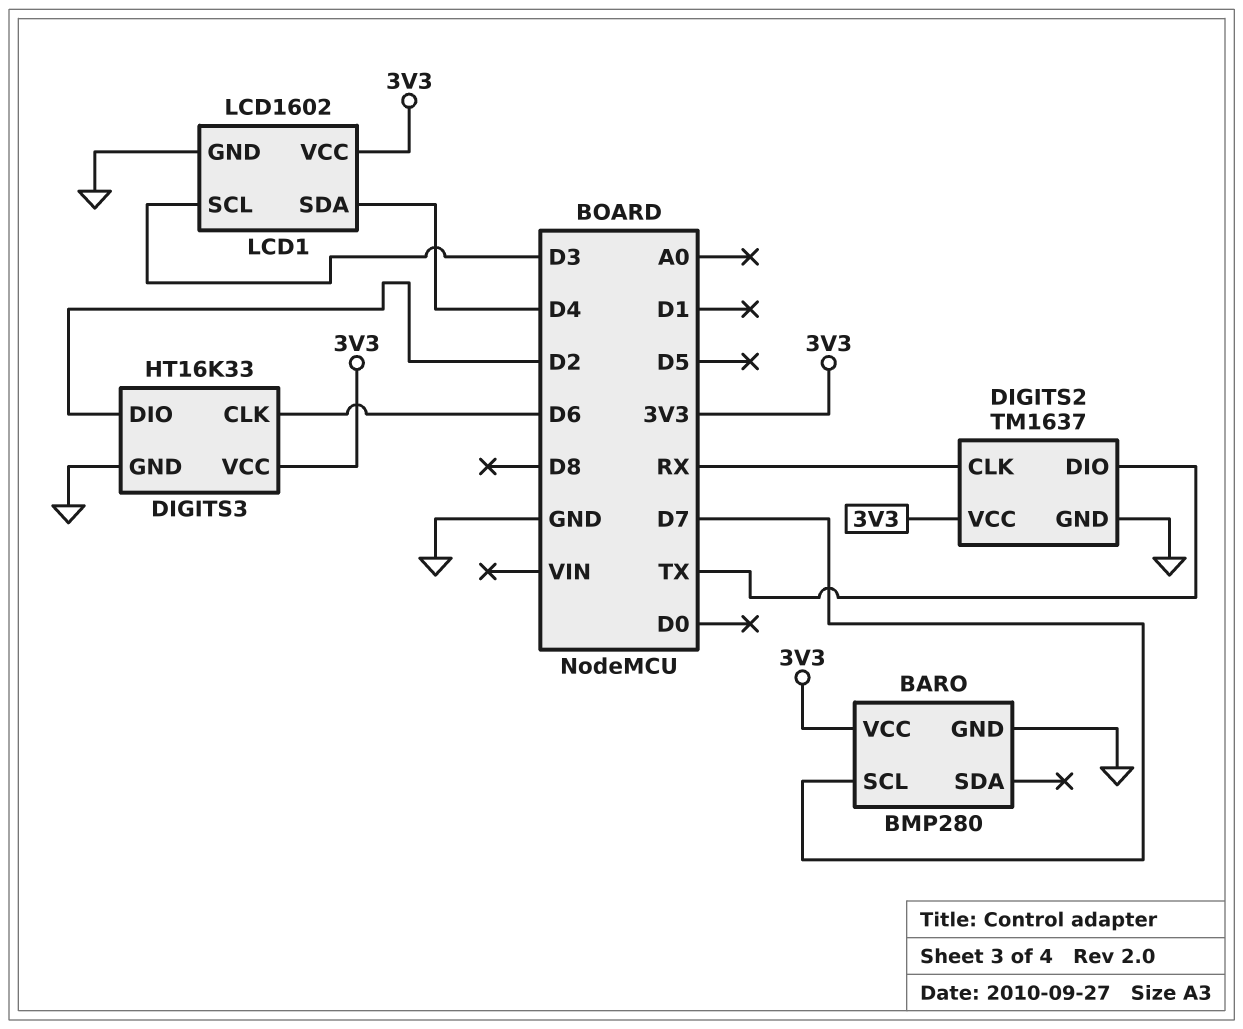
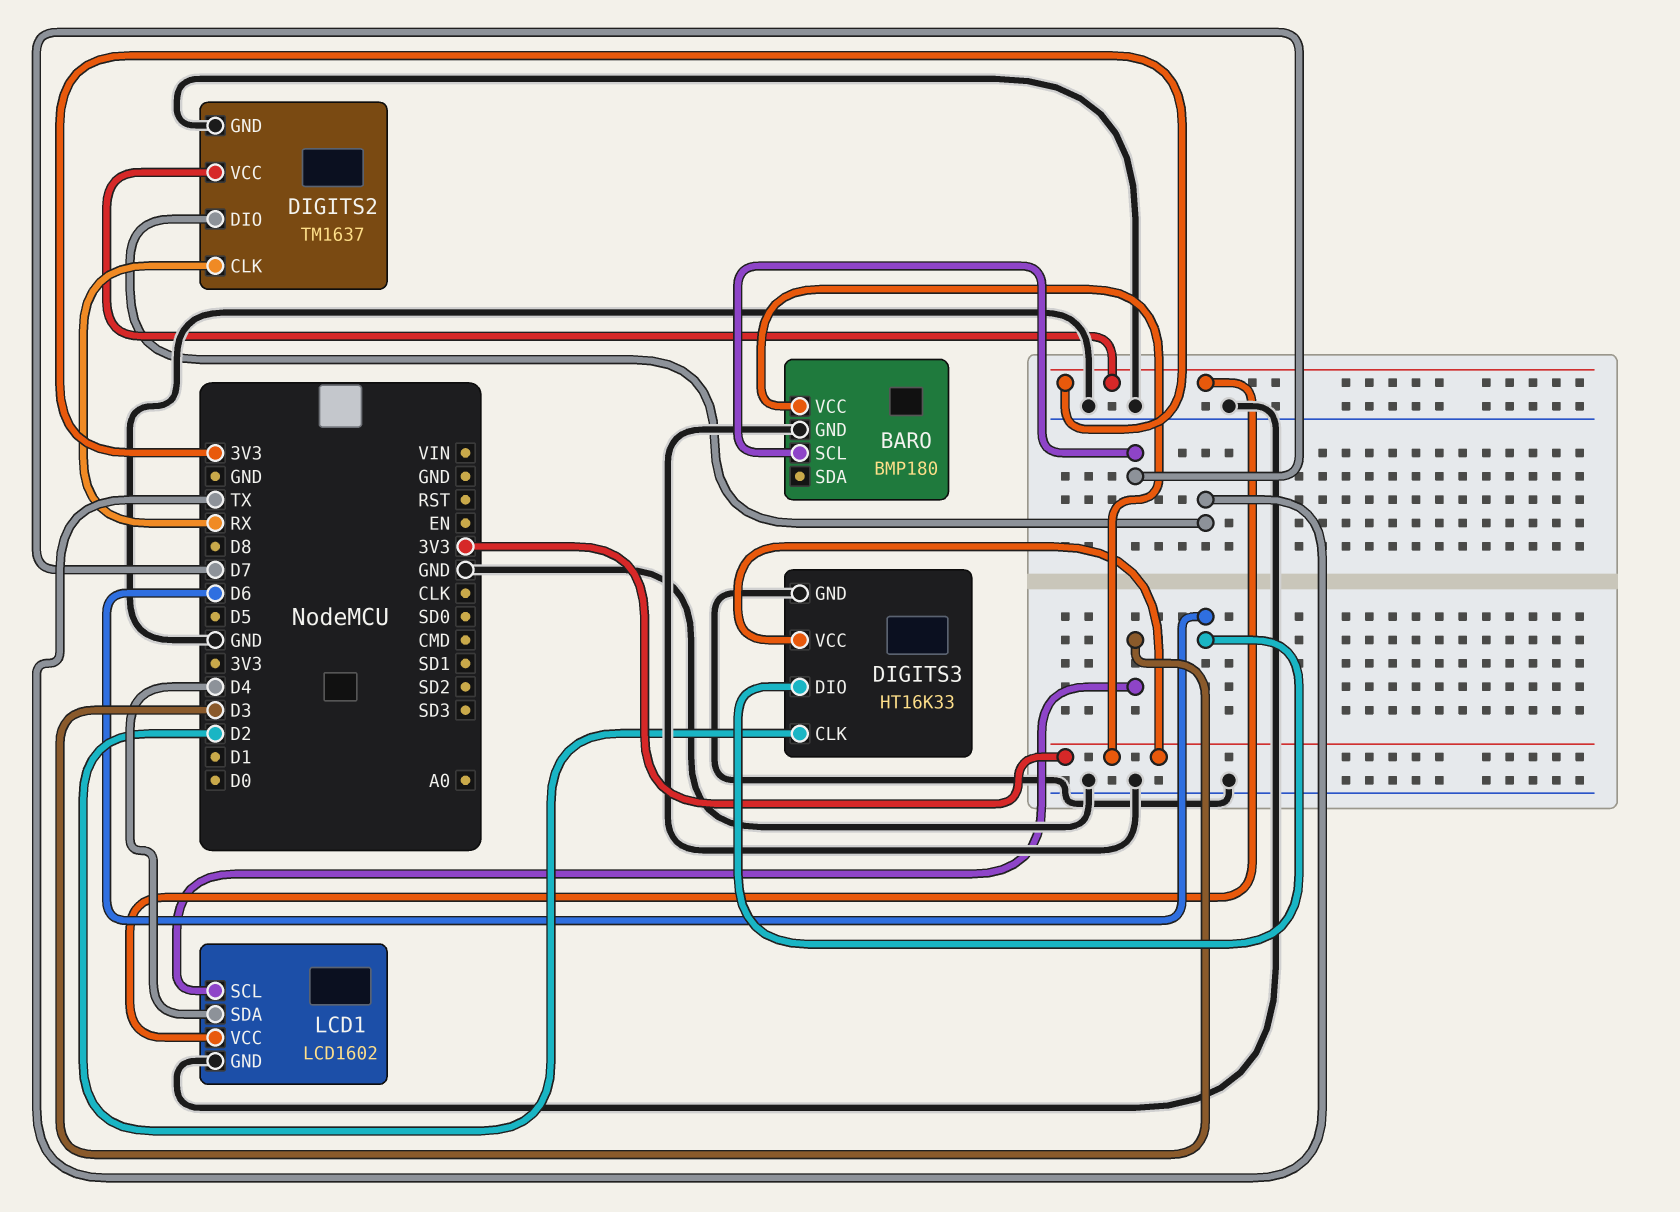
BARO: BMP280 -> BMP180
DIGITS3 pin CLK: D6 -> D2
DIGITS3 pin DIO: D2 -> D6

